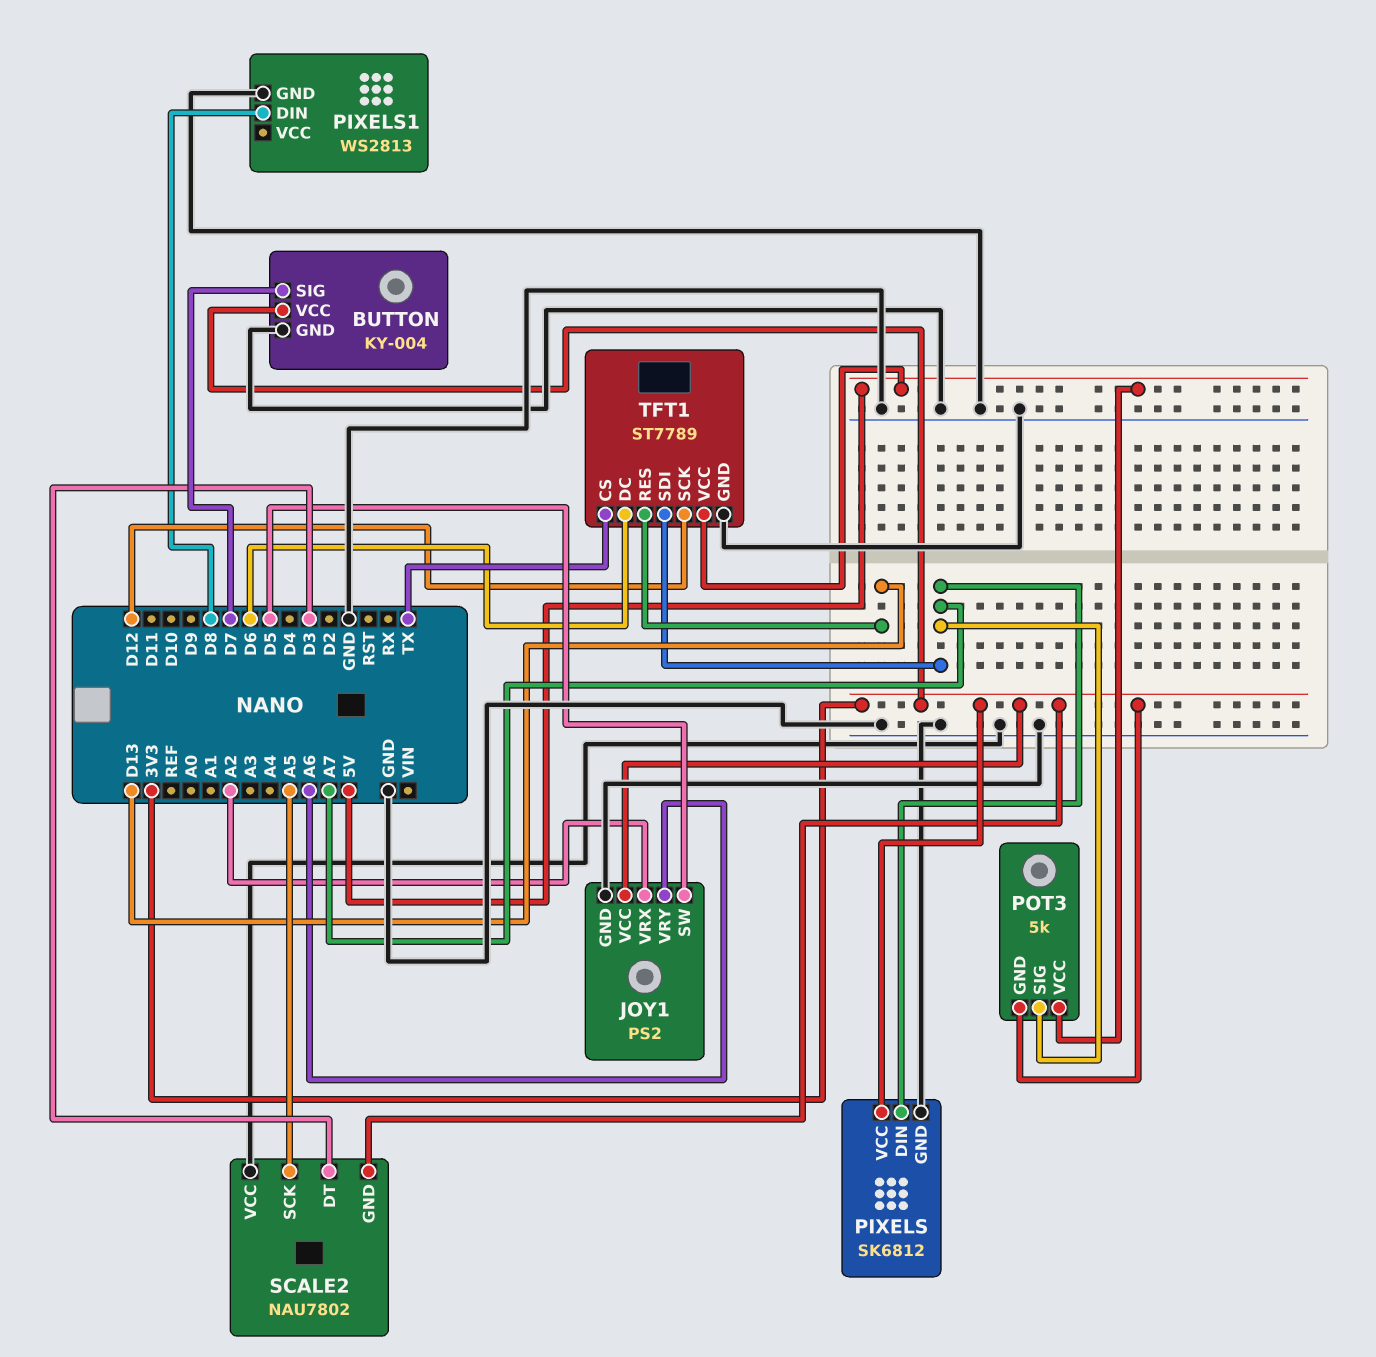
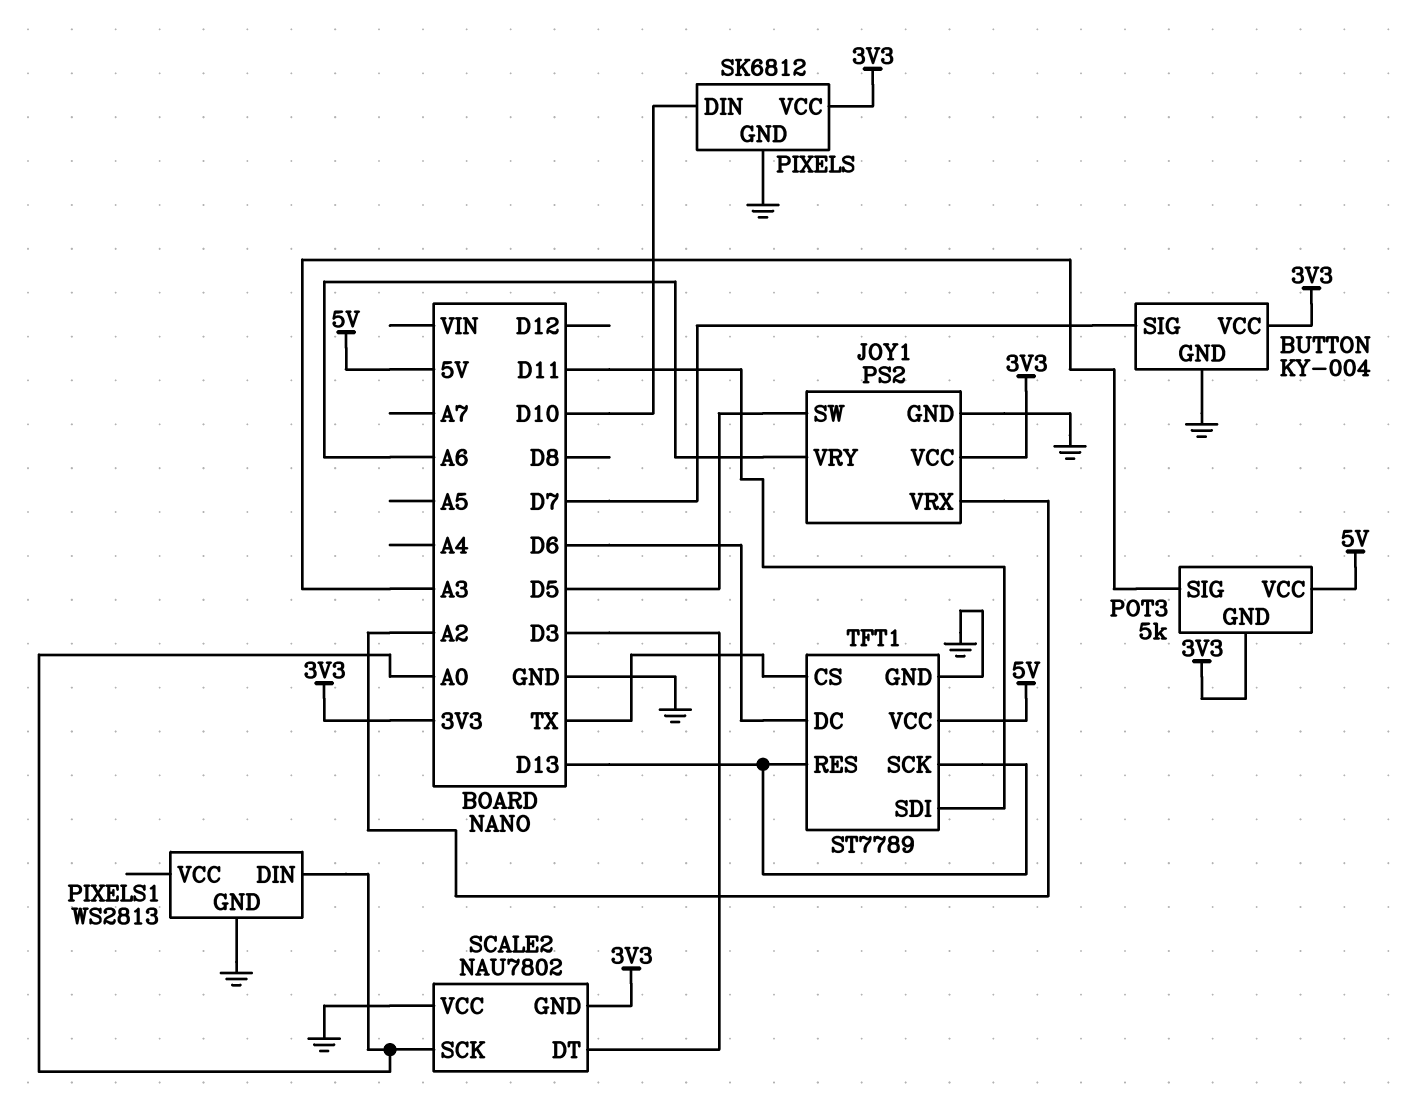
PIXELS pin DIN: A7 -> D10
PIXELS1 pin DIN: D8 -> A0
POT3 pin SIG: A7 -> A3
SCALE2 pin SCK: A5 -> A0
TFT1 pin SCK: D12 -> D13
TFT1 pin SDI: A7 -> D11

